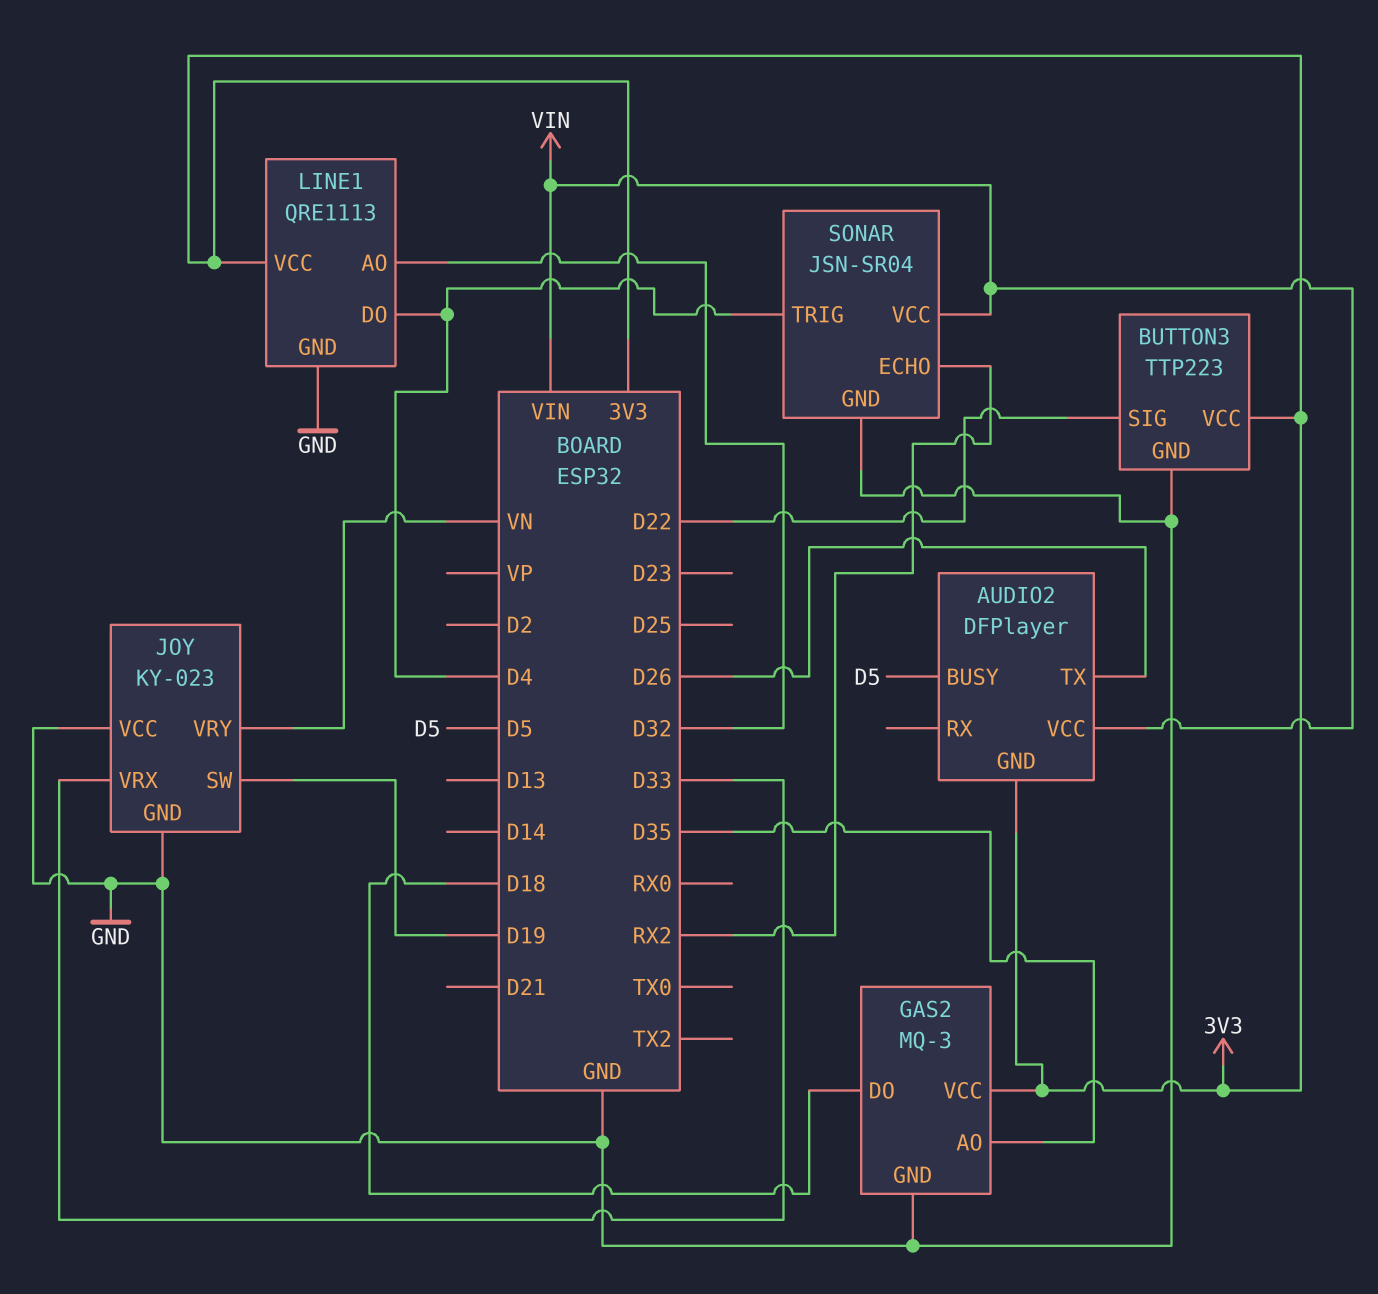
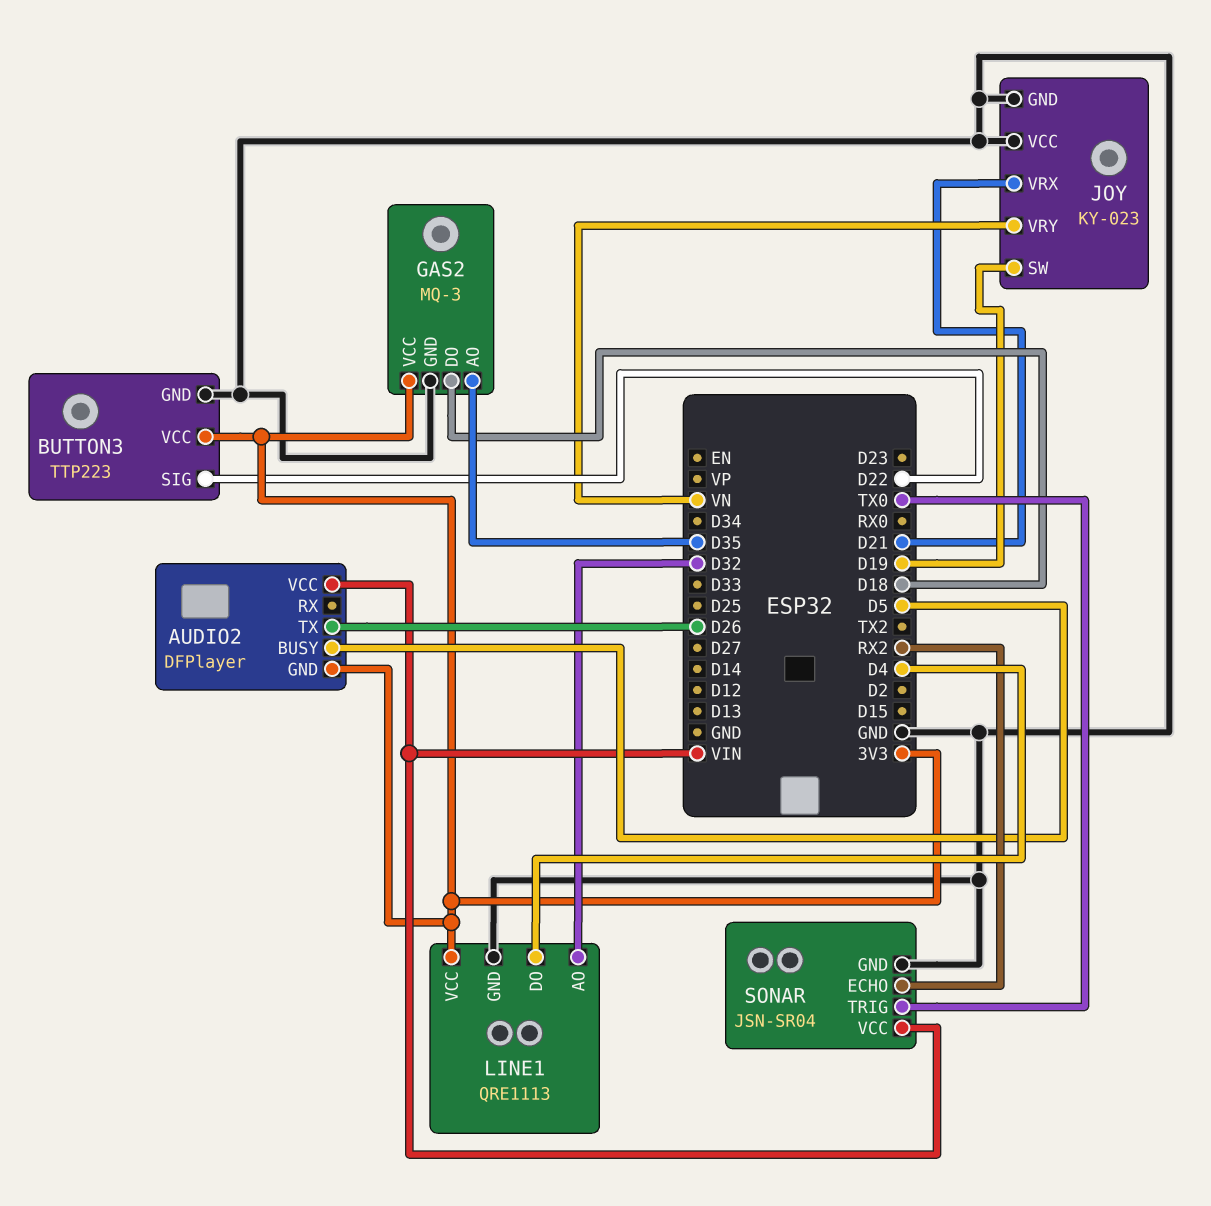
JOY pin VRX: D33 -> D21
SONAR pin TRIG: D4 -> TX0

